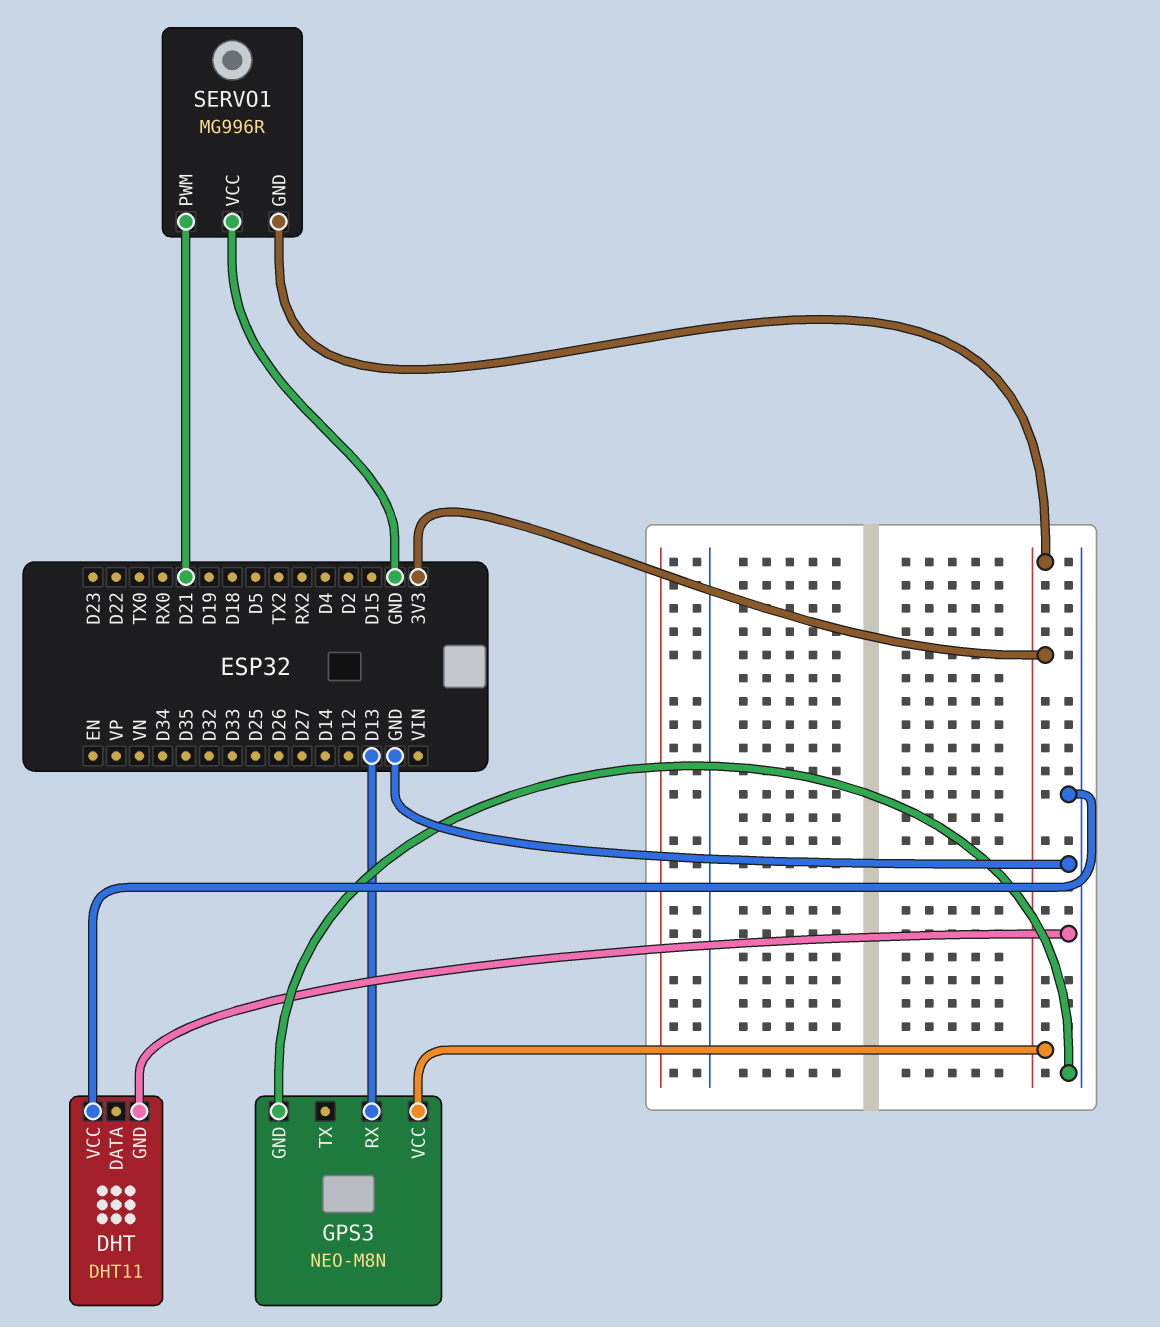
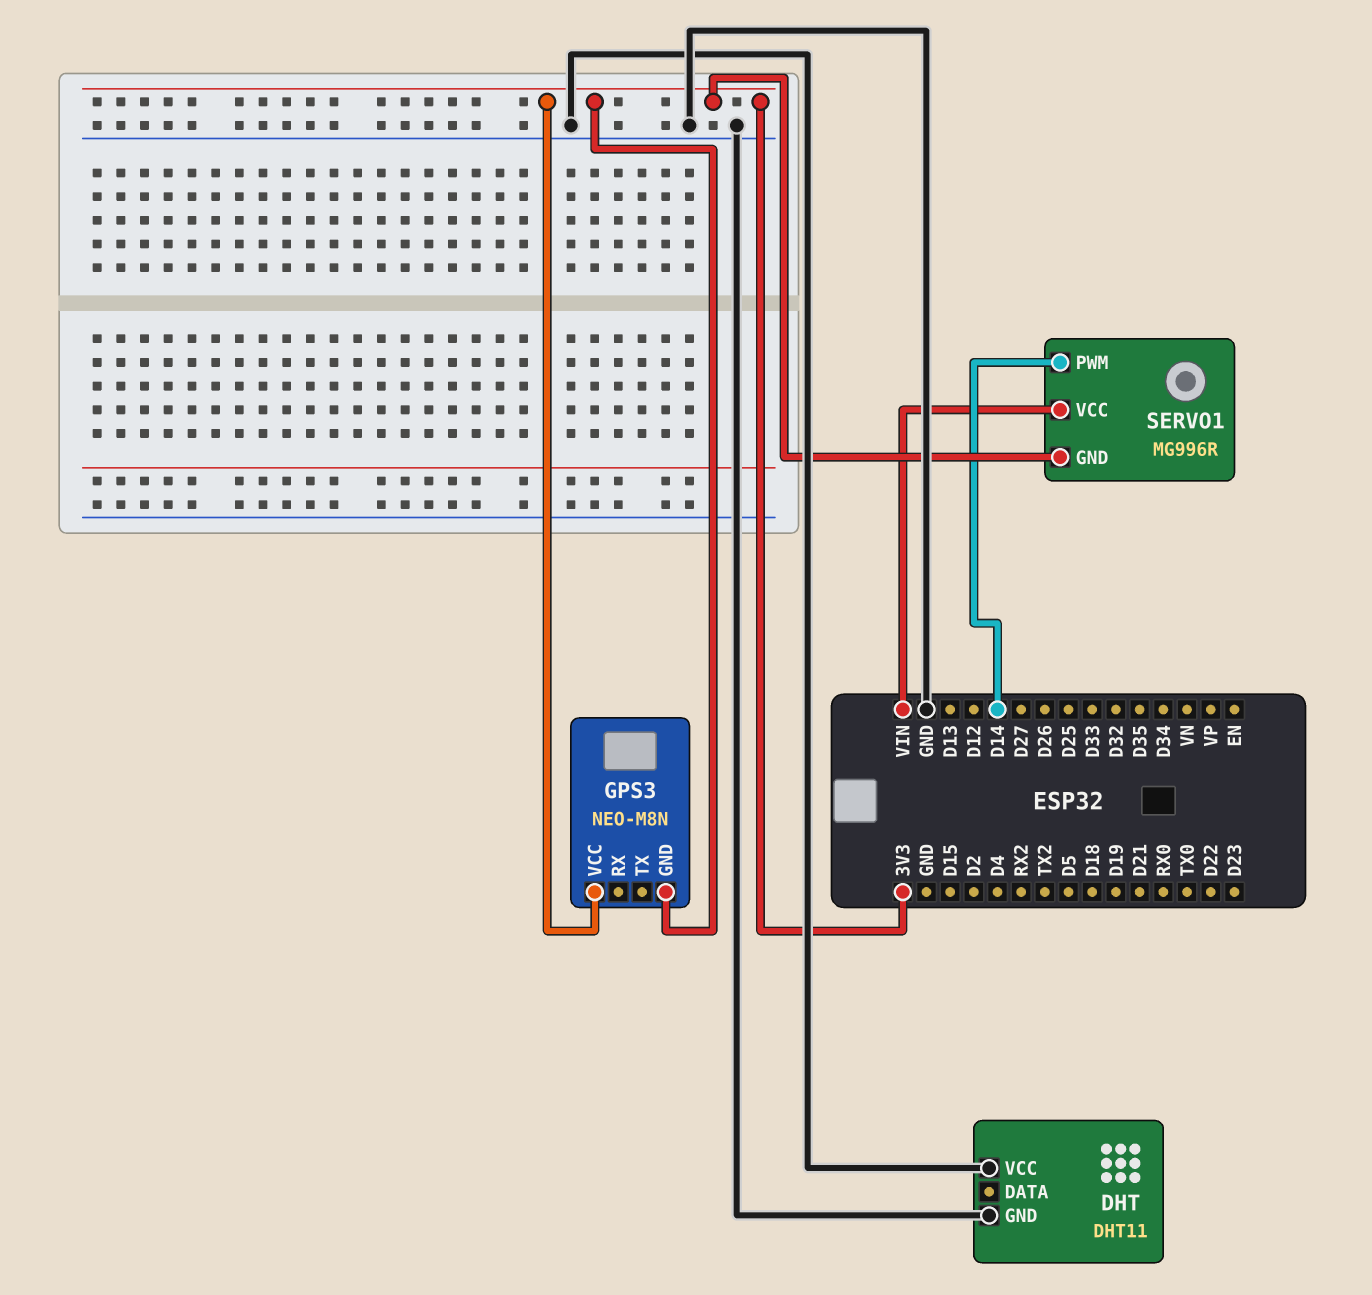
GPS3 pin GND: GND -> 3V3
GPS3 pin RX: D13 -> none
SERVO1 pin PWM: D21 -> D14
SERVO1 pin VCC: GND -> VIN

